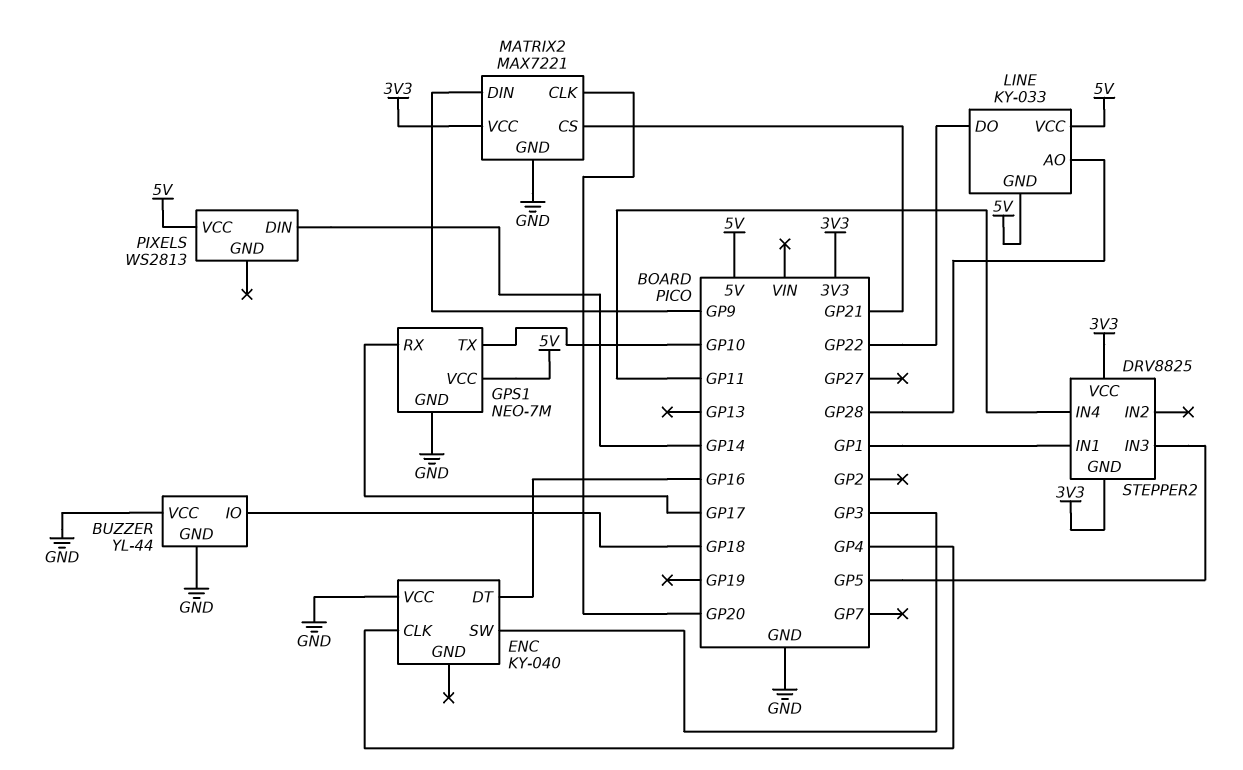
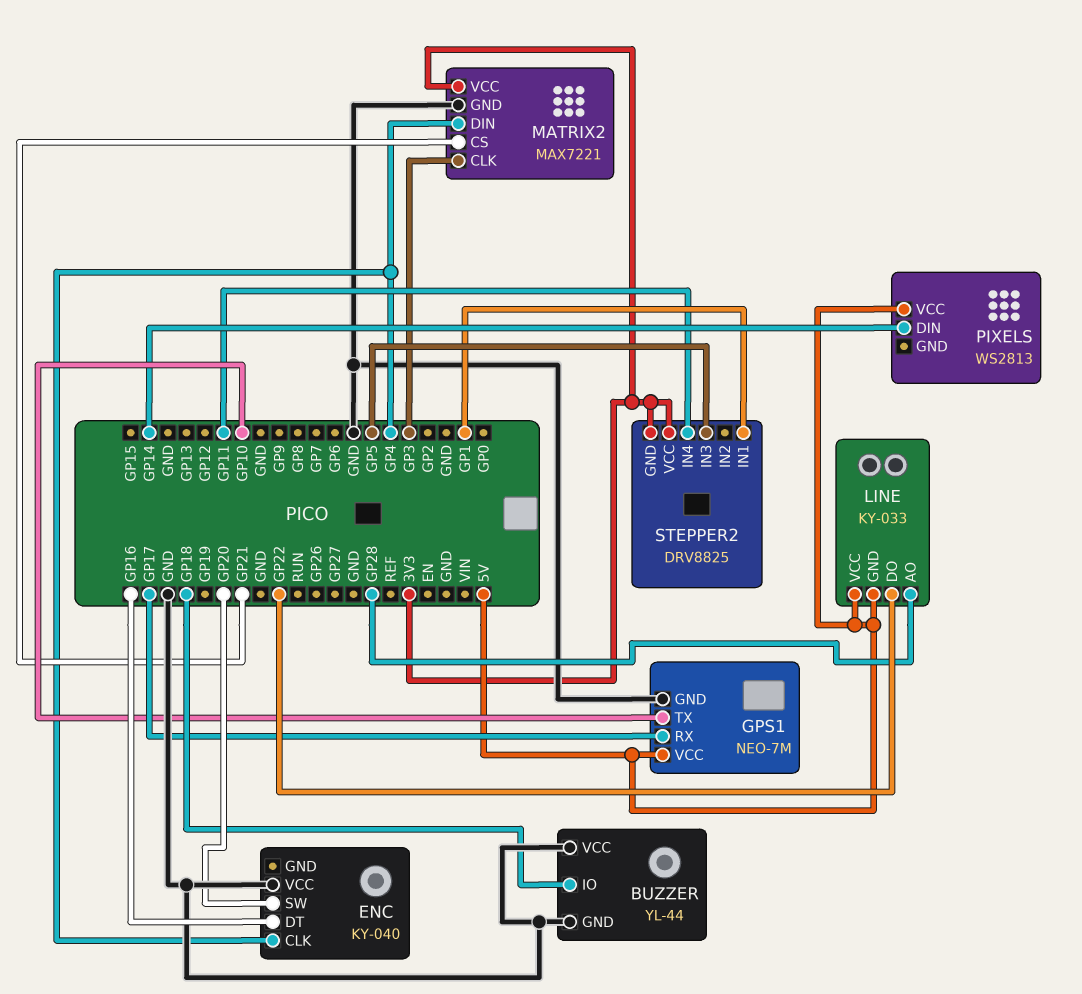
ENC pin SW: GP3 -> GP20
MATRIX2 pin CLK: GP20 -> GP3
MATRIX2 pin DIN: GP9 -> GP4

